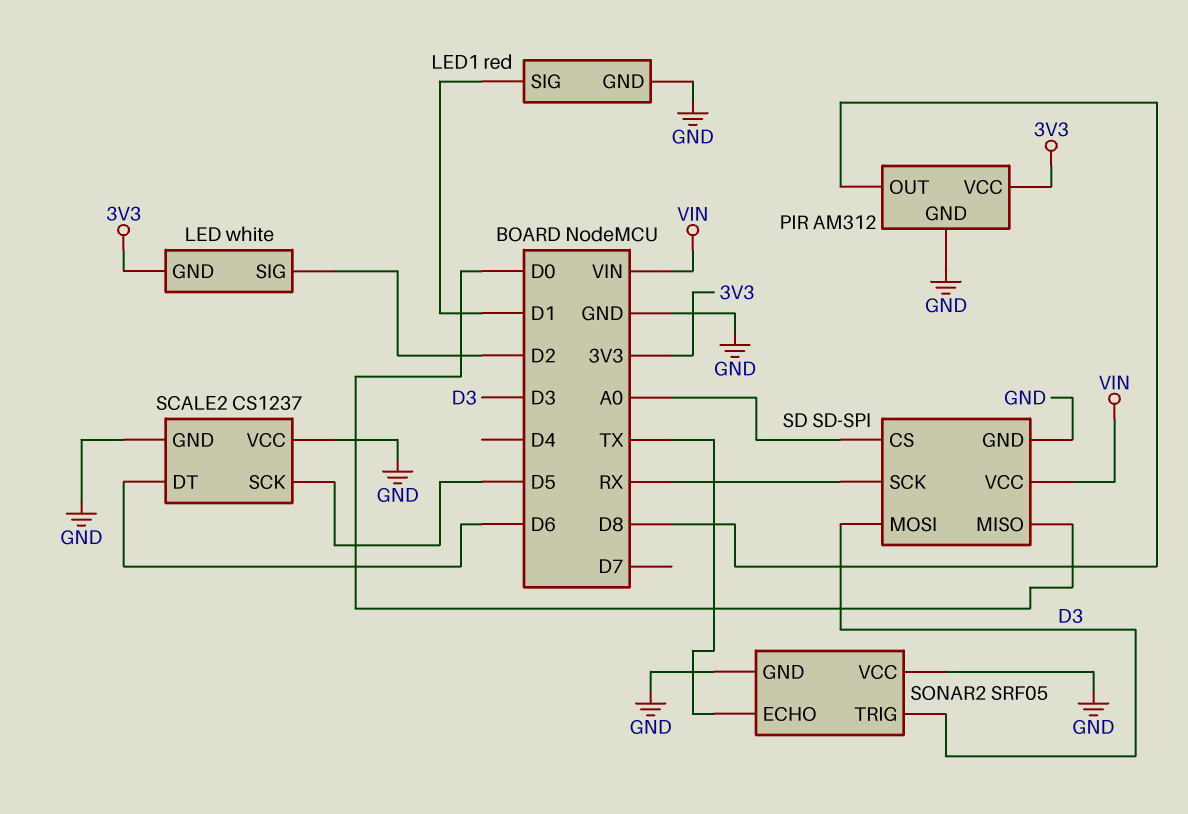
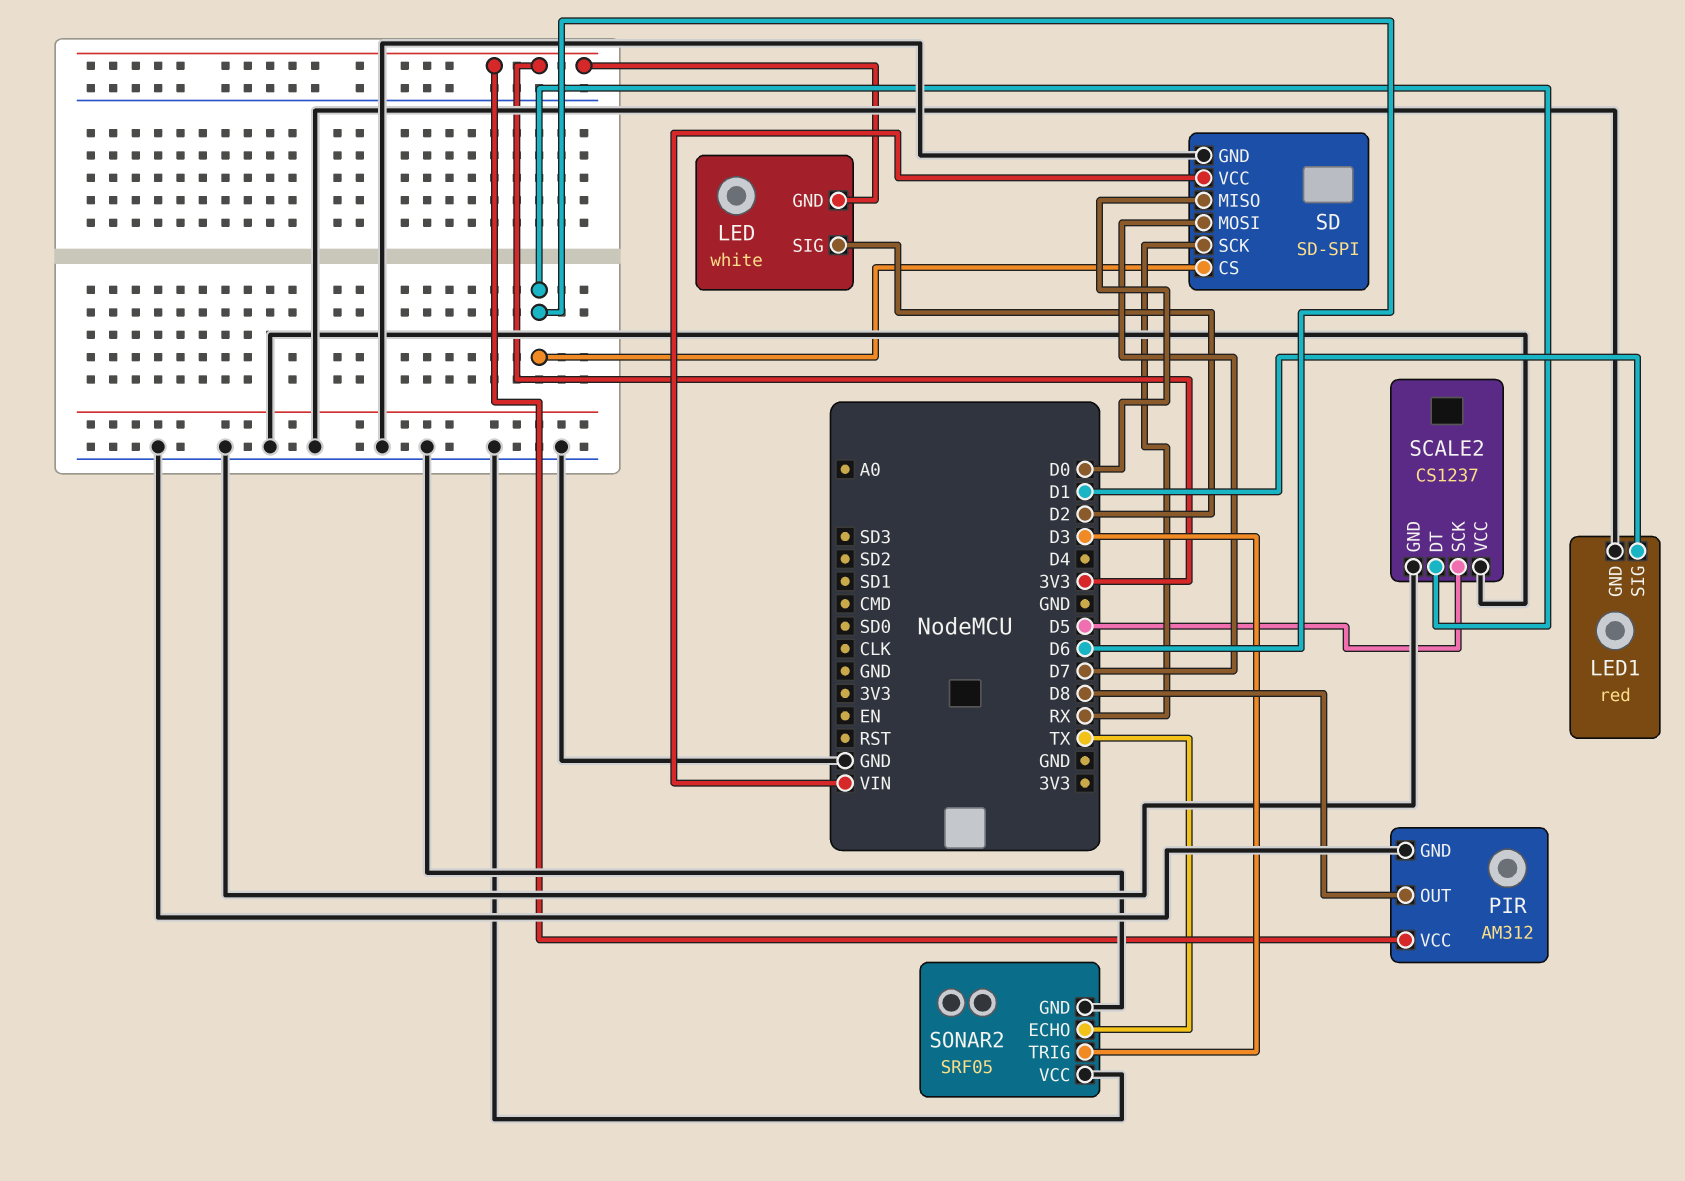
SD pin CS: A0 -> D6
SD pin MOSI: D3 -> D7

